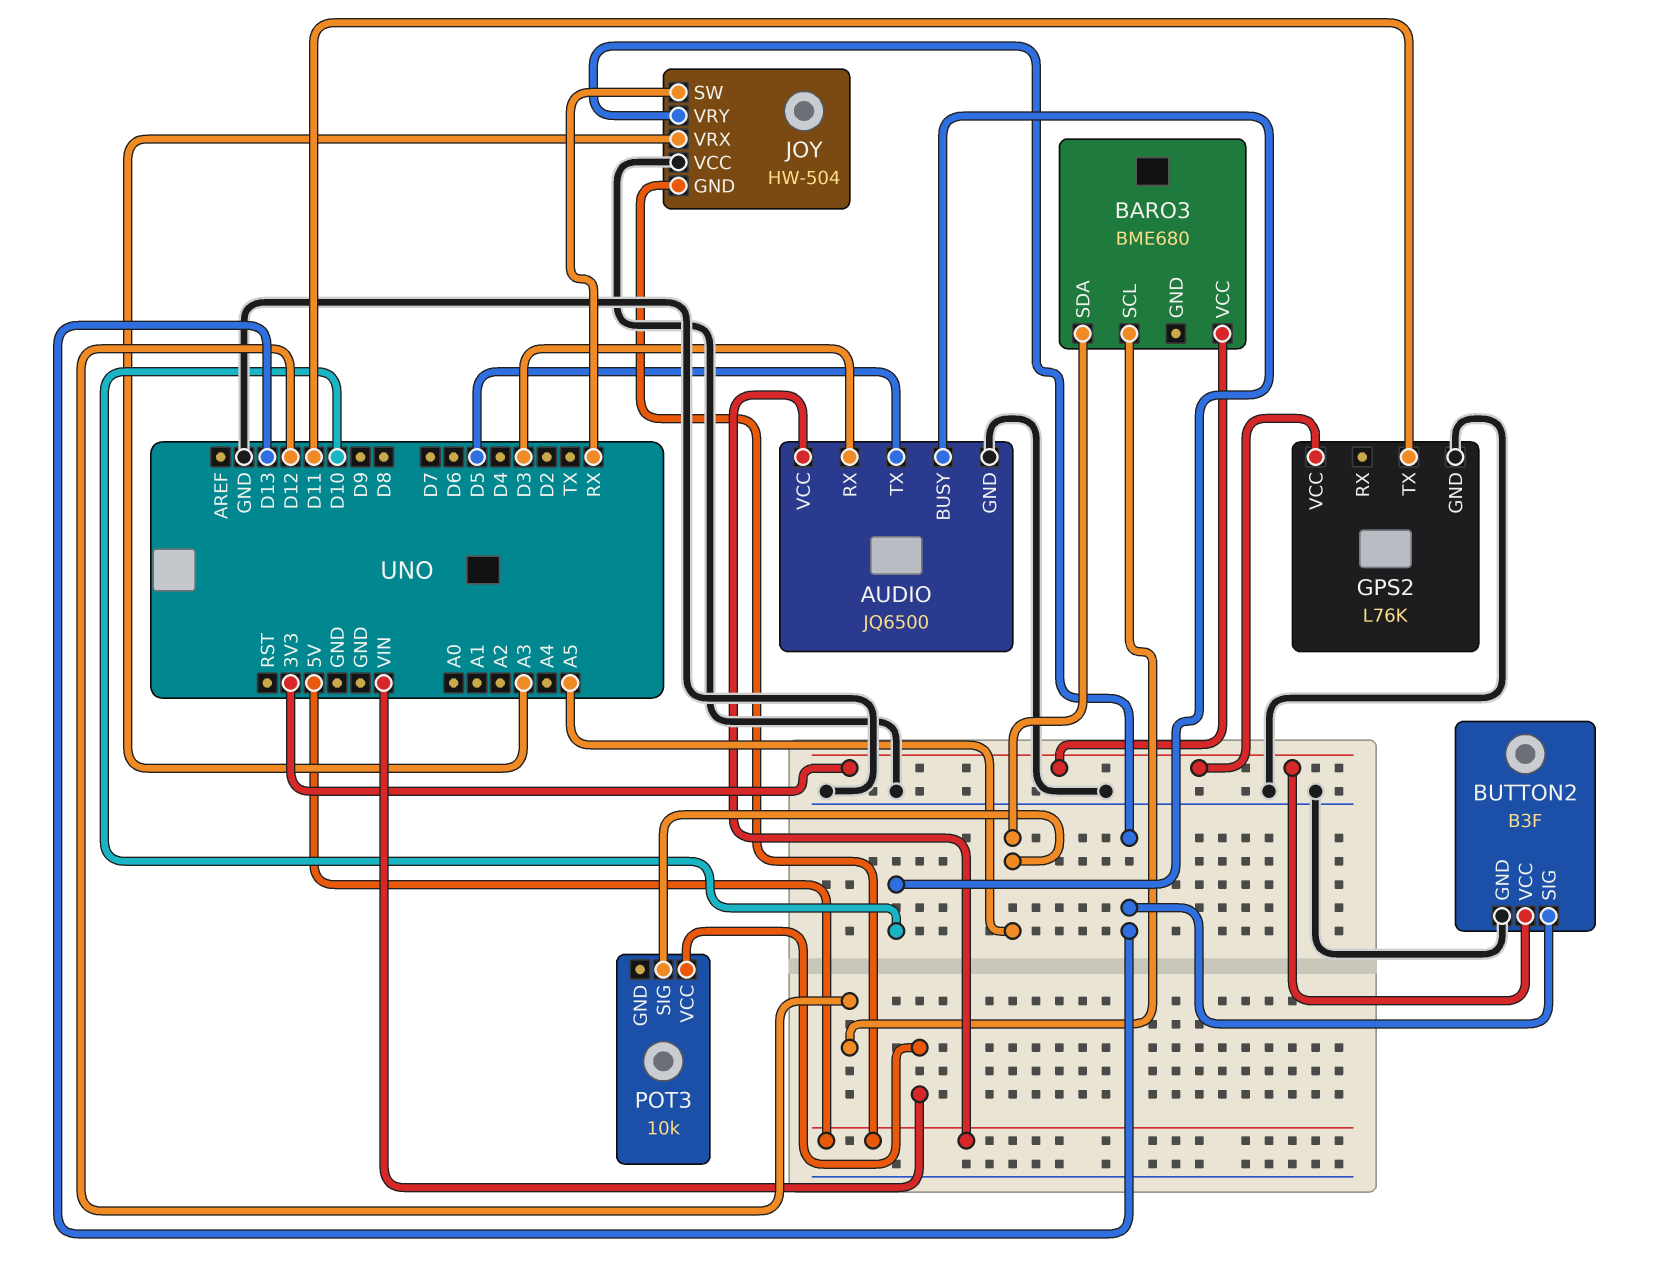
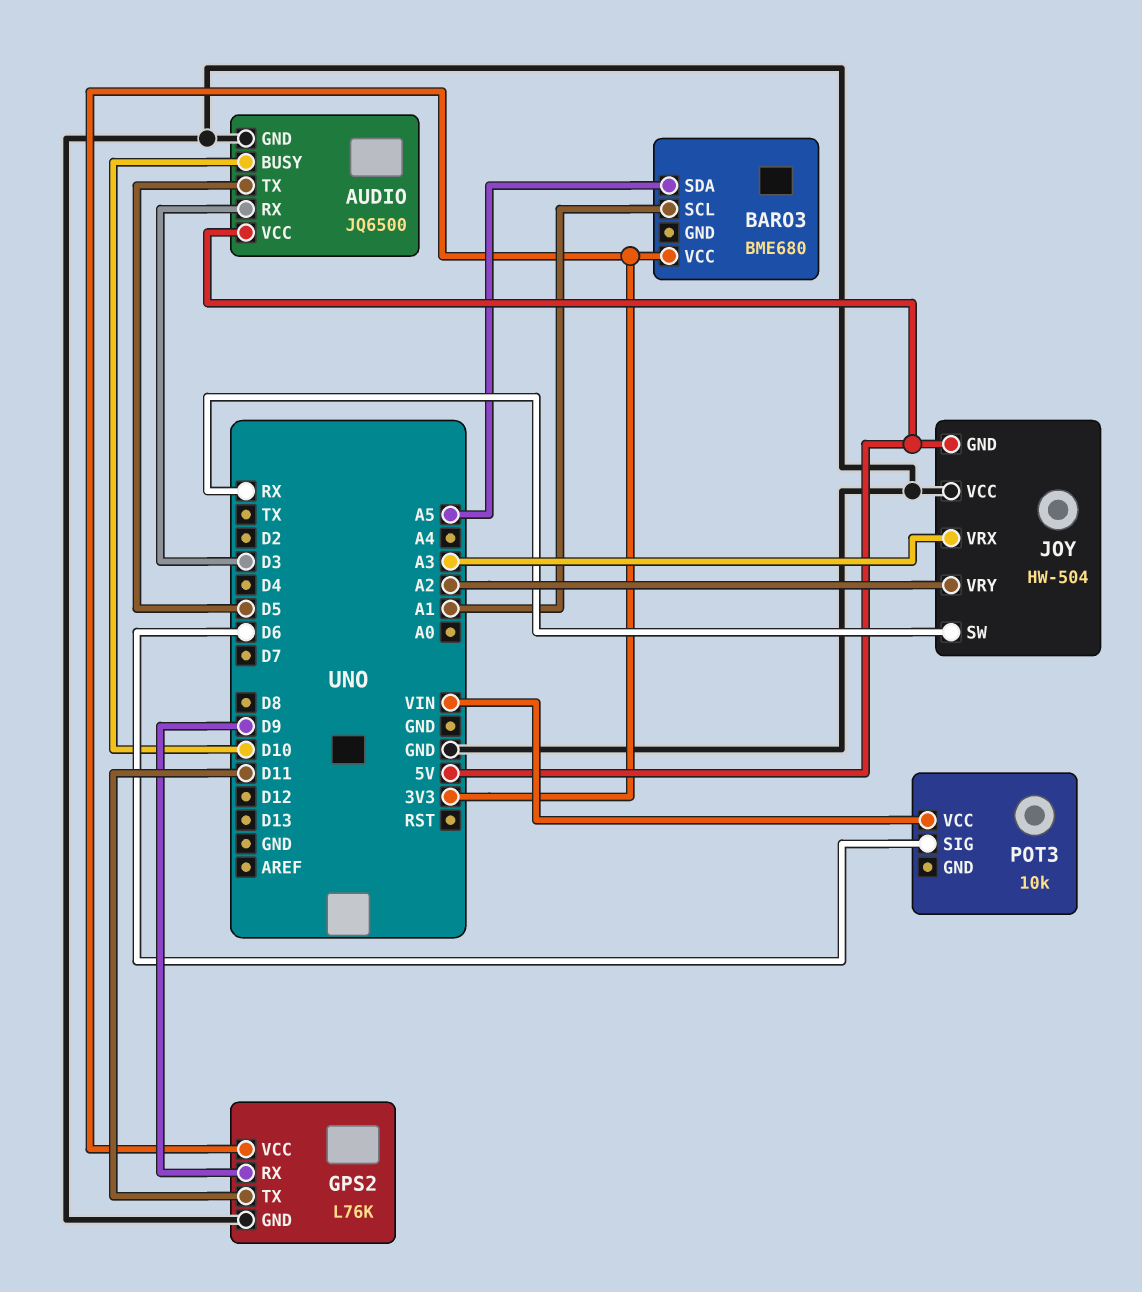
BARO3 pin SCL: D12 -> A1
BUTTON2: B3F -> none
BUTTON2 pin GND: GND -> none
BUTTON2 pin SIG: D13 -> none
BUTTON2 pin VCC: 3V3 -> none
GPS2 pin RX: none -> D9
JOY pin VRY: D13 -> A2
POT3 pin SIG: A5 -> D6

